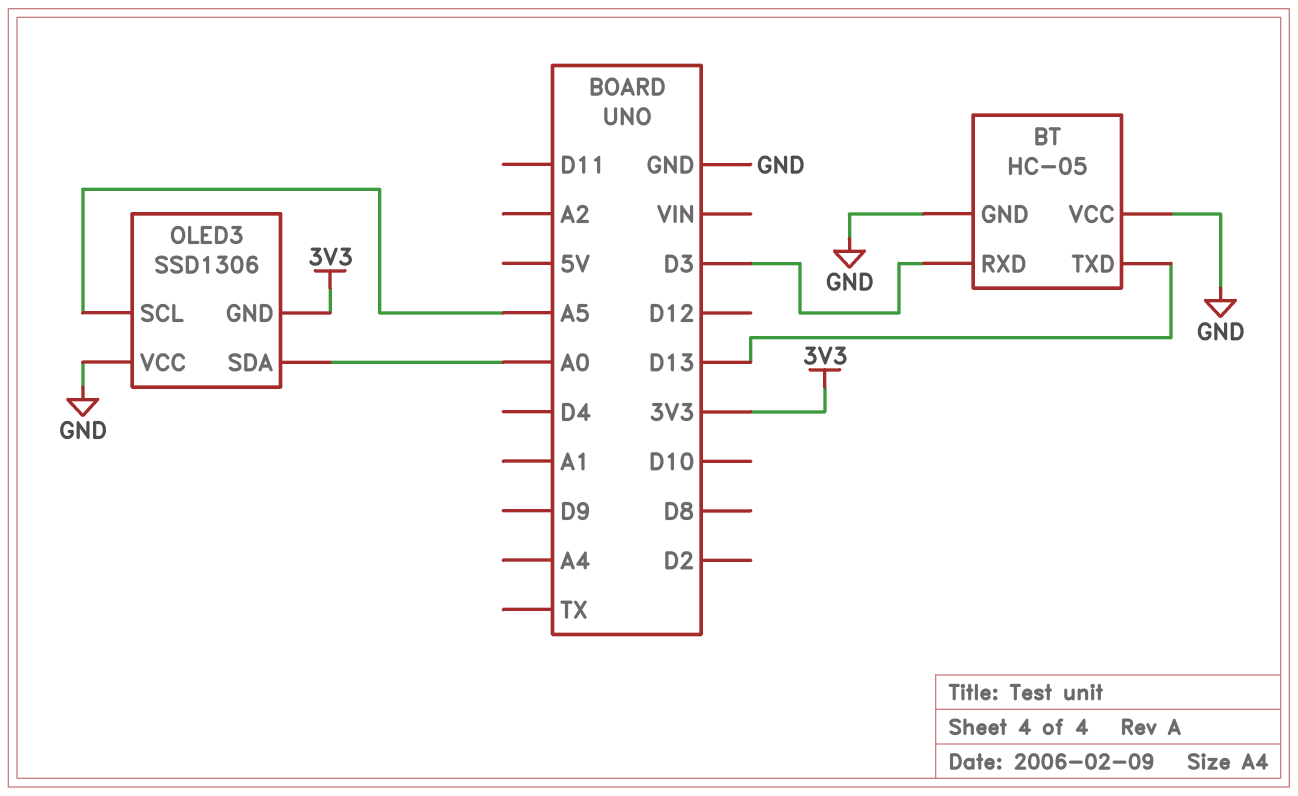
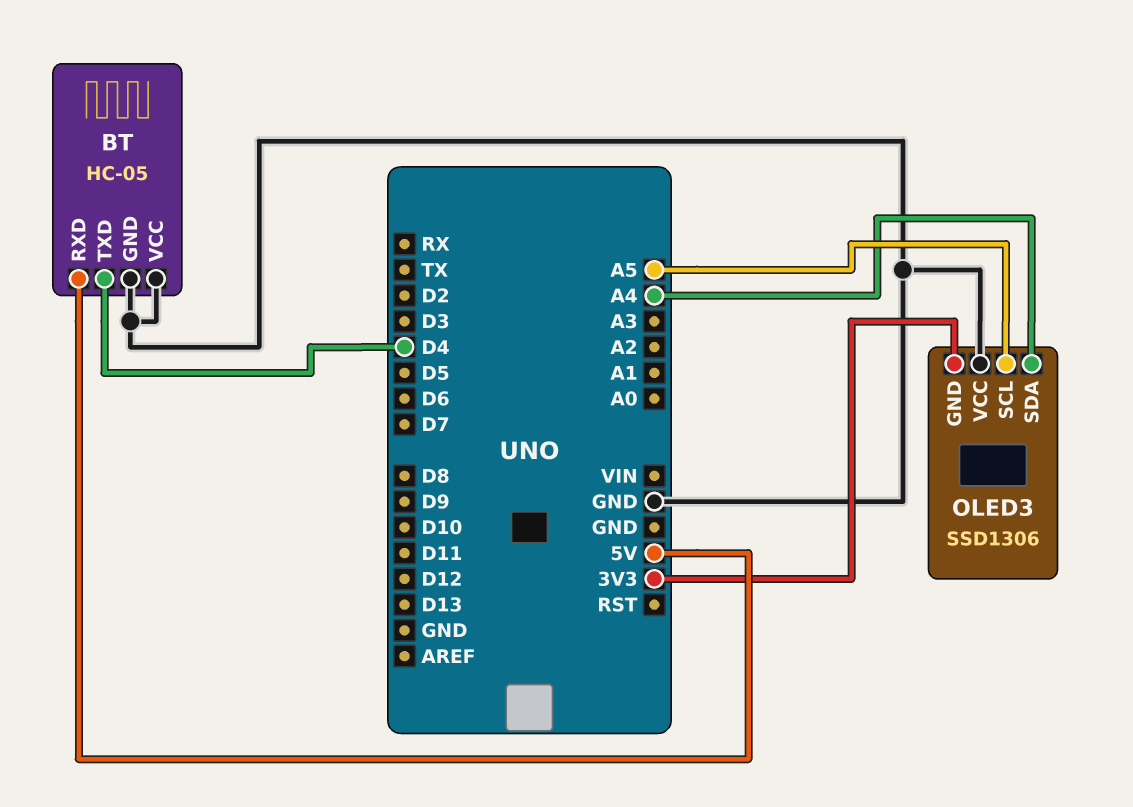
BT pin RXD: D3 -> 5V
BT pin TXD: D13 -> D4
OLED3 pin SDA: A0 -> A4

